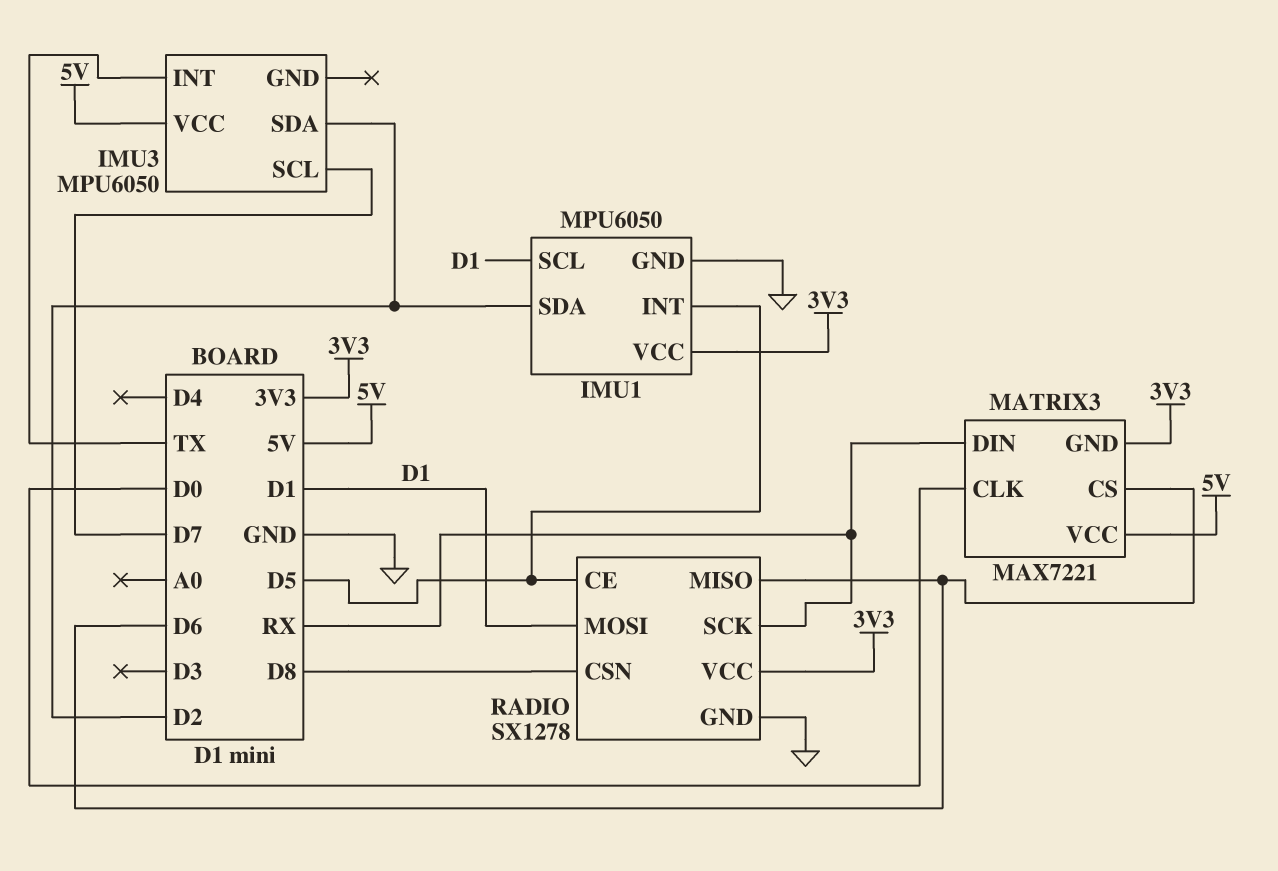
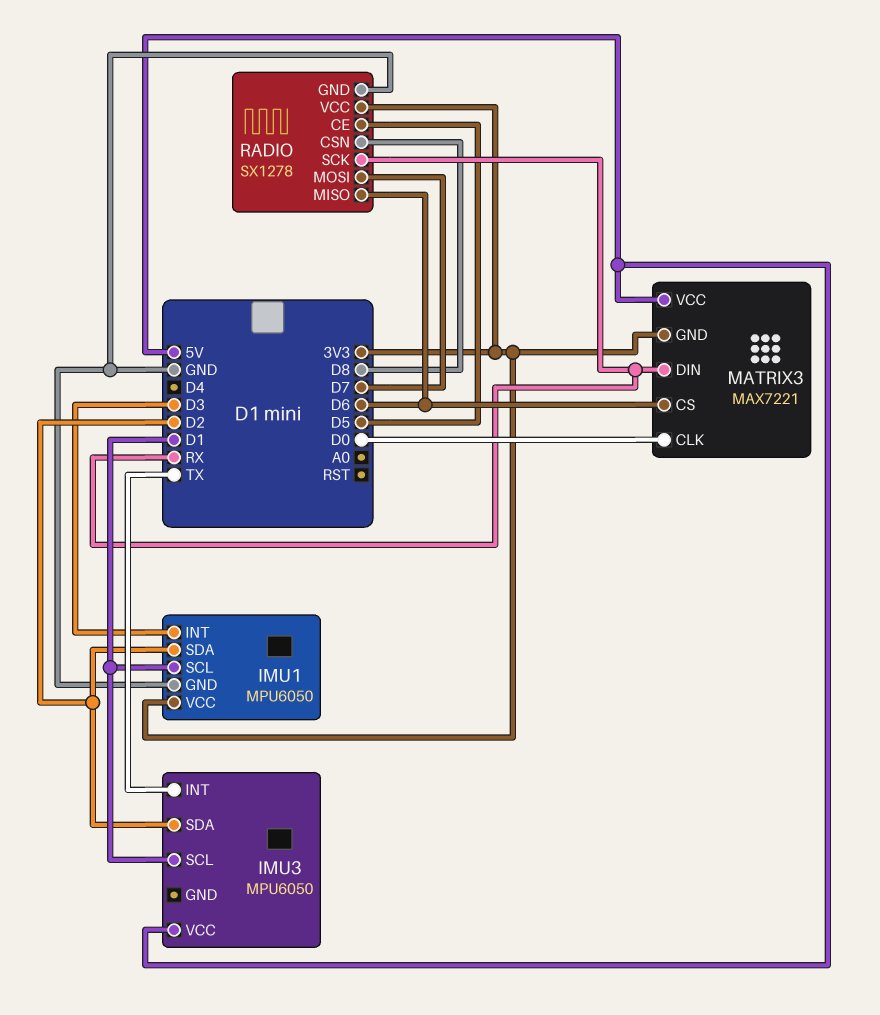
IMU1 pin INT: D5 -> D3
IMU3 pin SCL: D7 -> D1
RADIO pin MOSI: D1 -> D7

